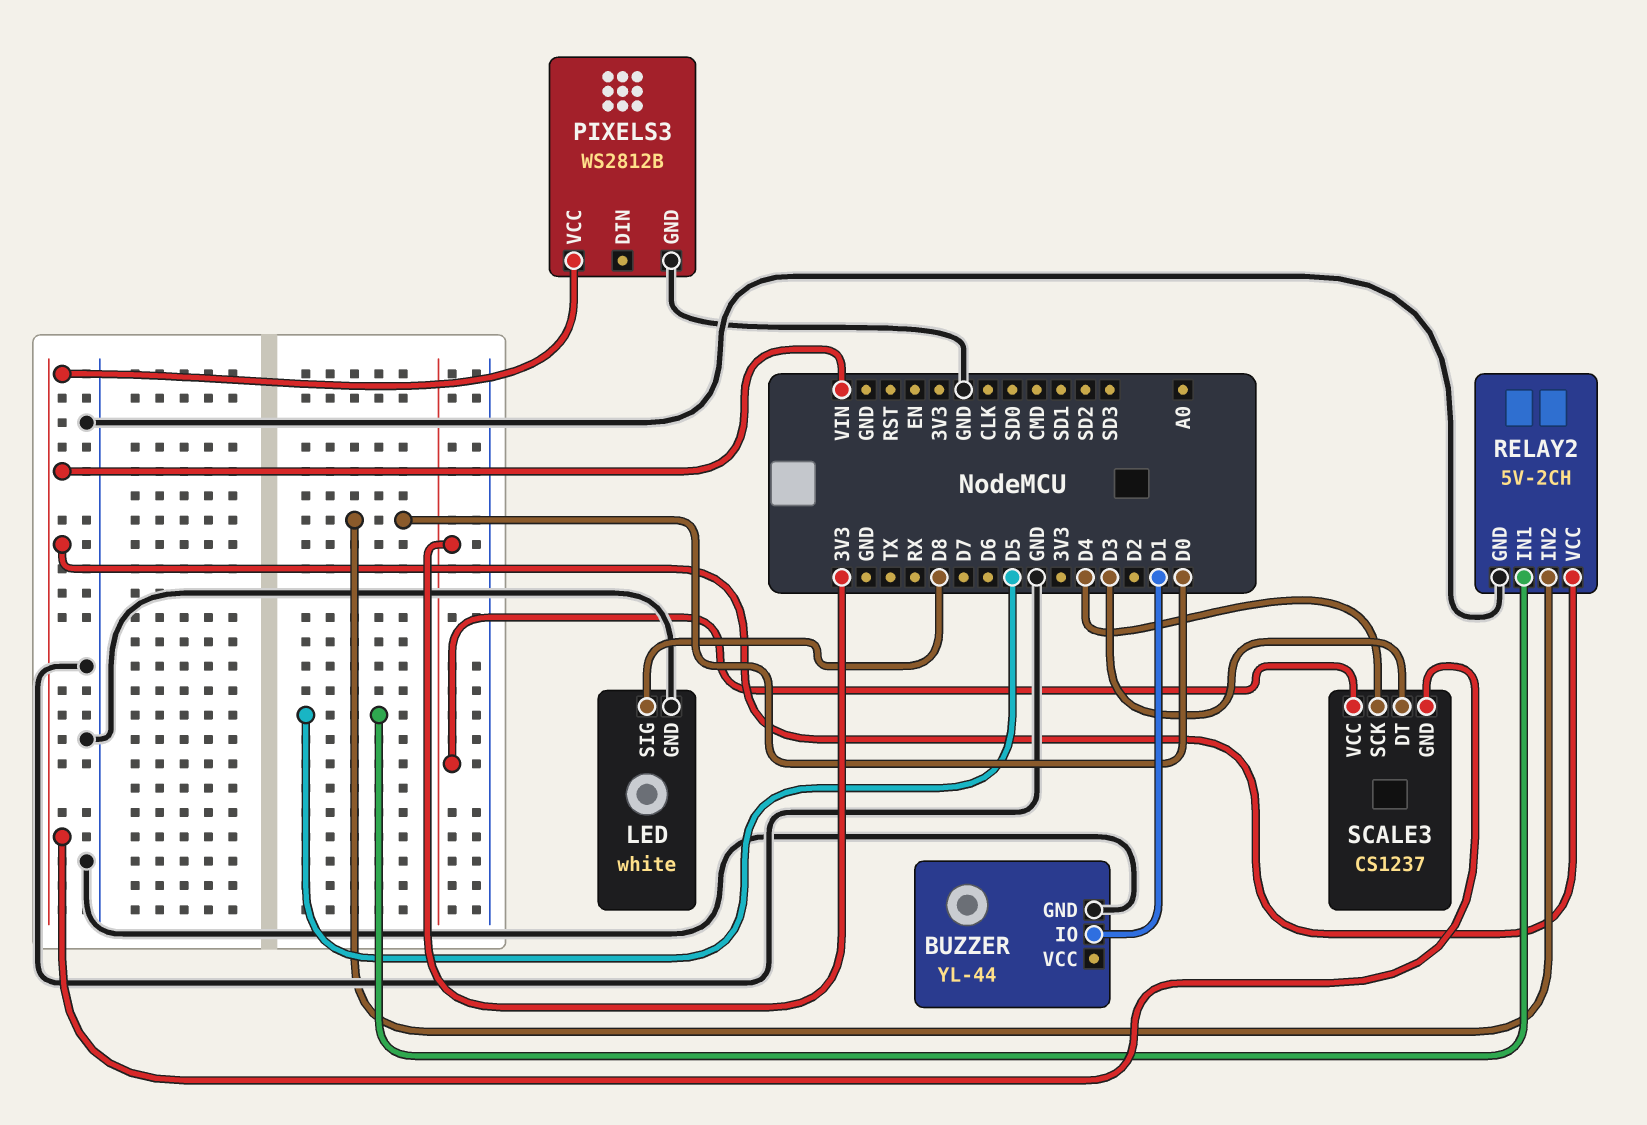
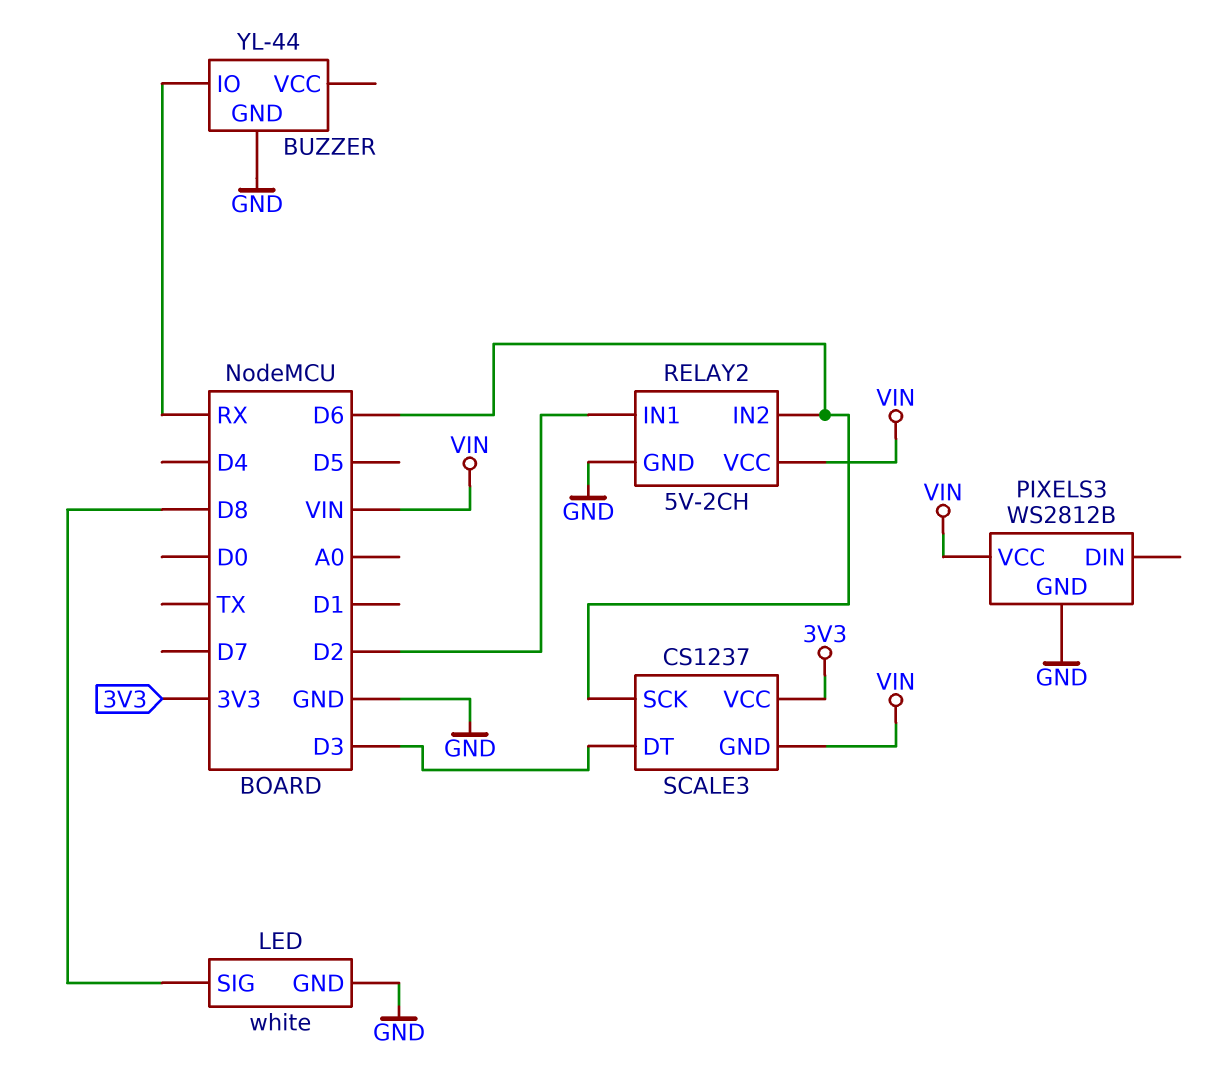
BUZZER pin IO: D1 -> RX
RELAY2 pin IN1: D5 -> D2
RELAY2 pin IN2: D0 -> D6
SCALE3 pin SCK: D4 -> D6

